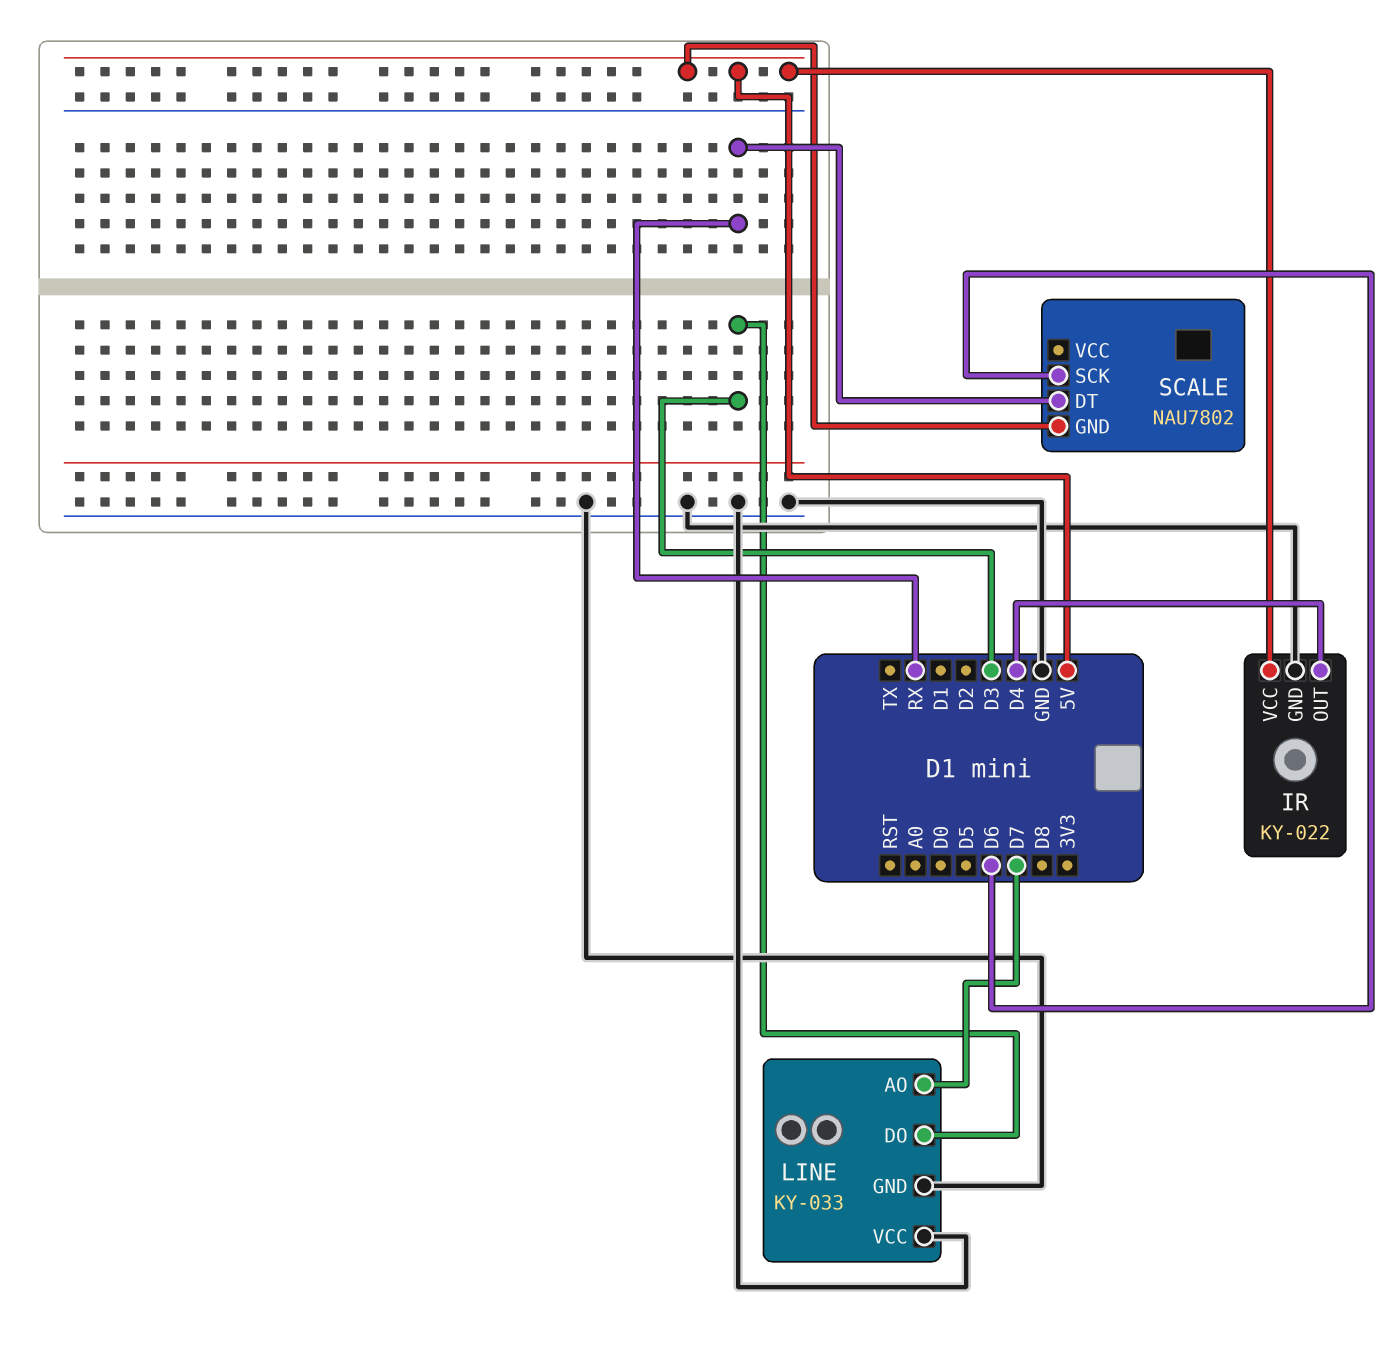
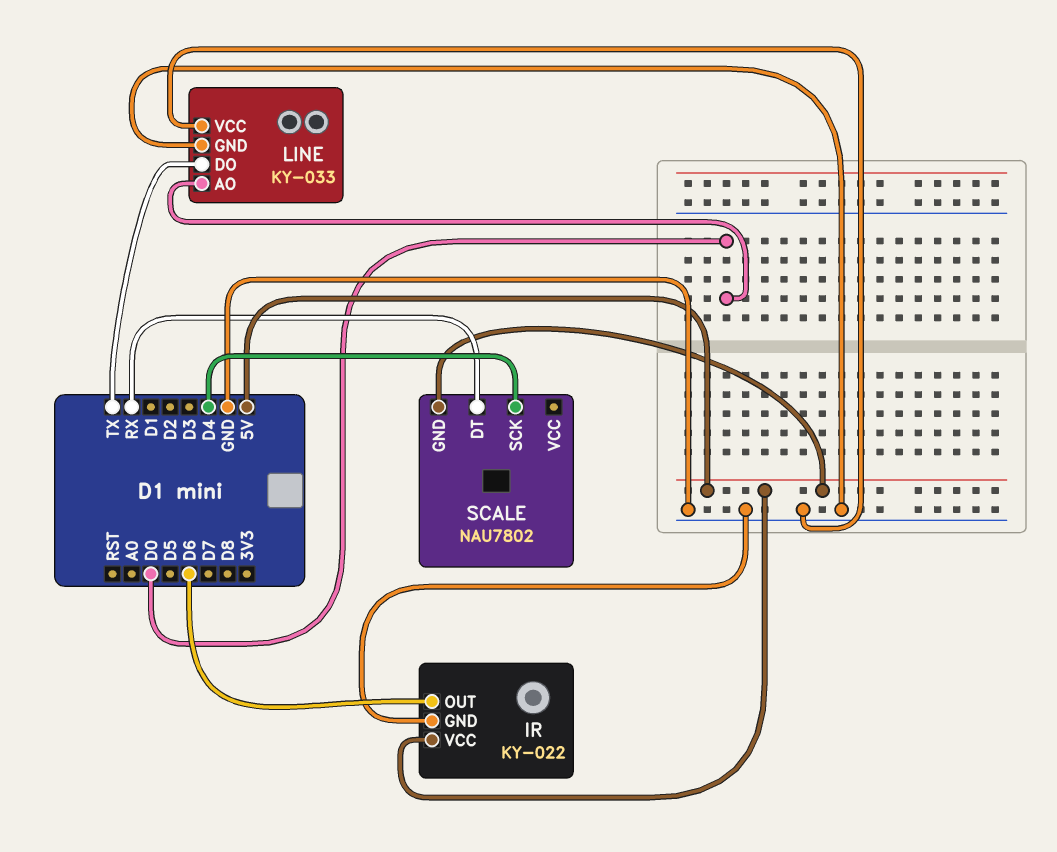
IR pin OUT: D4 -> D6
LINE pin AO: D7 -> D0
LINE pin DO: D3 -> TX
SCALE pin SCK: D6 -> D4

